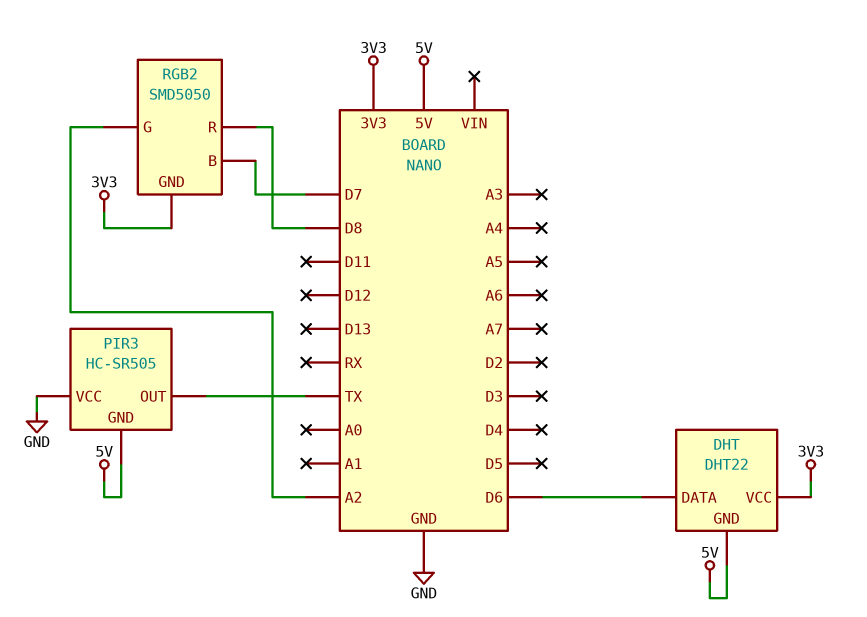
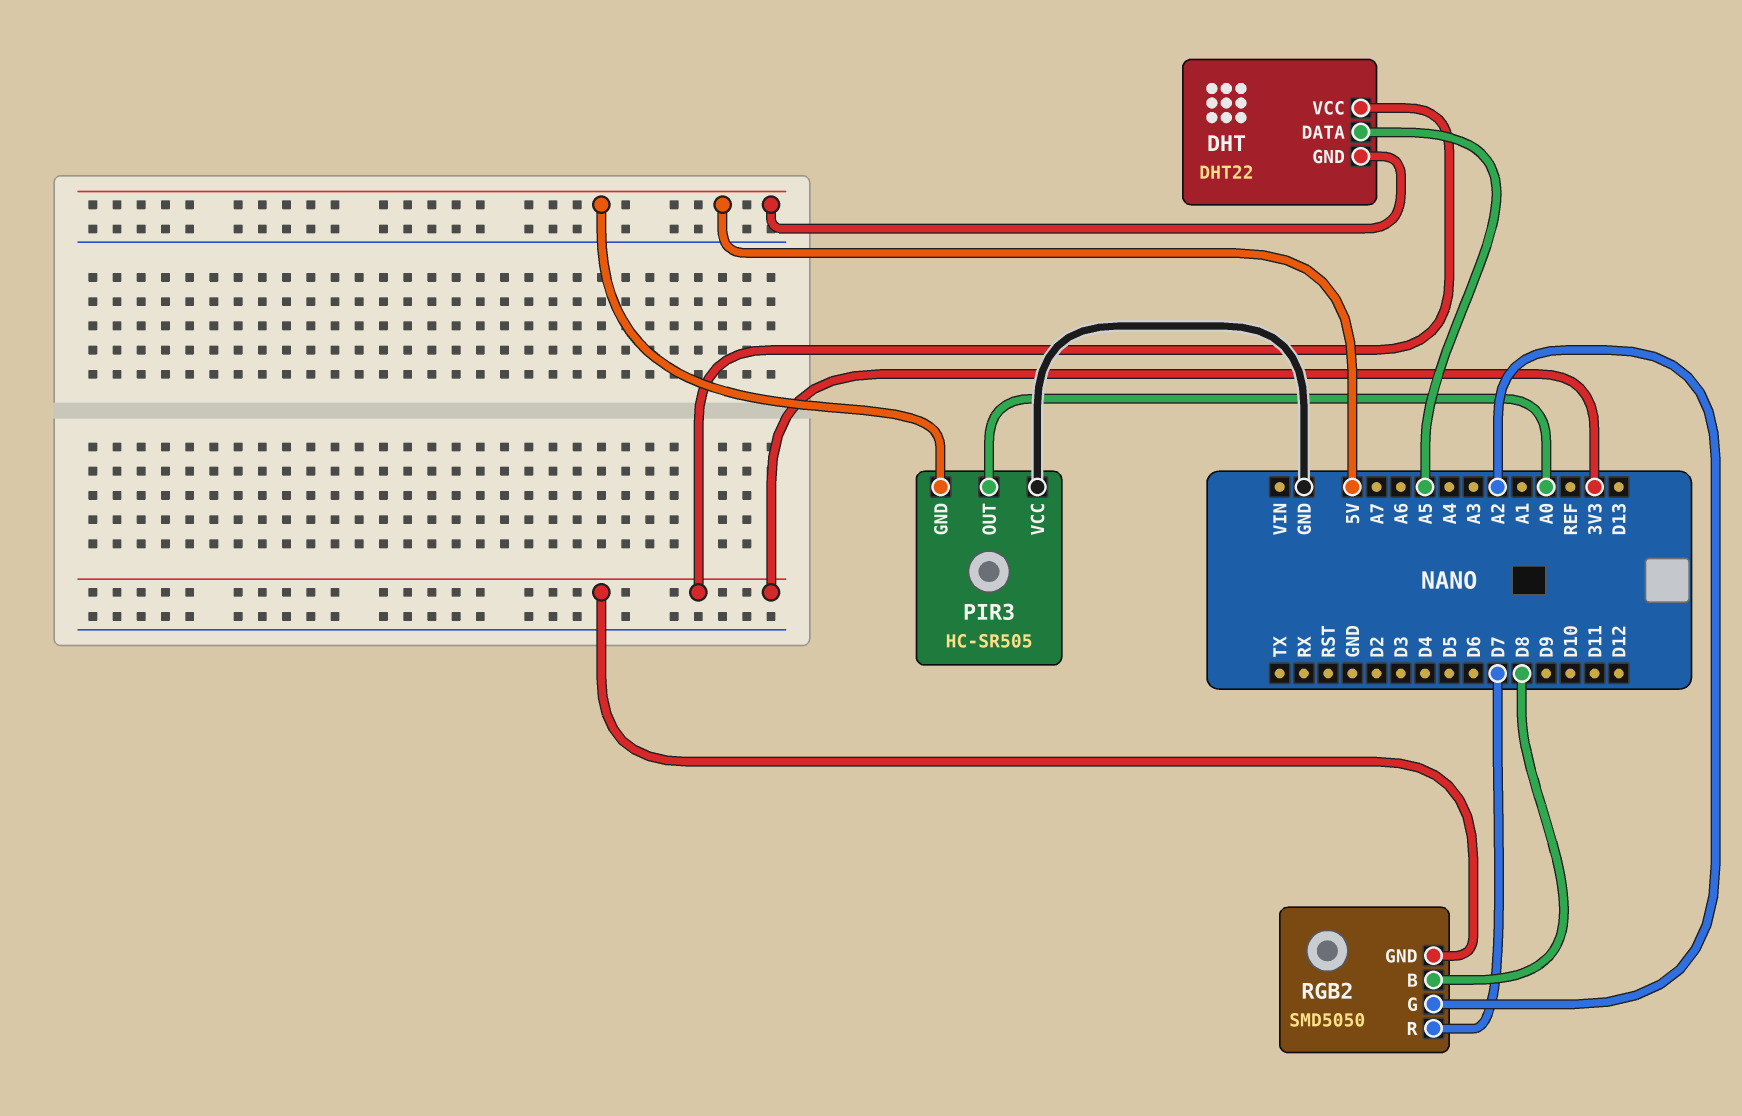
DHT pin DATA: D6 -> A5
PIR3 pin OUT: TX -> A0
RGB2 pin B: D7 -> D8
RGB2 pin R: D8 -> D7

